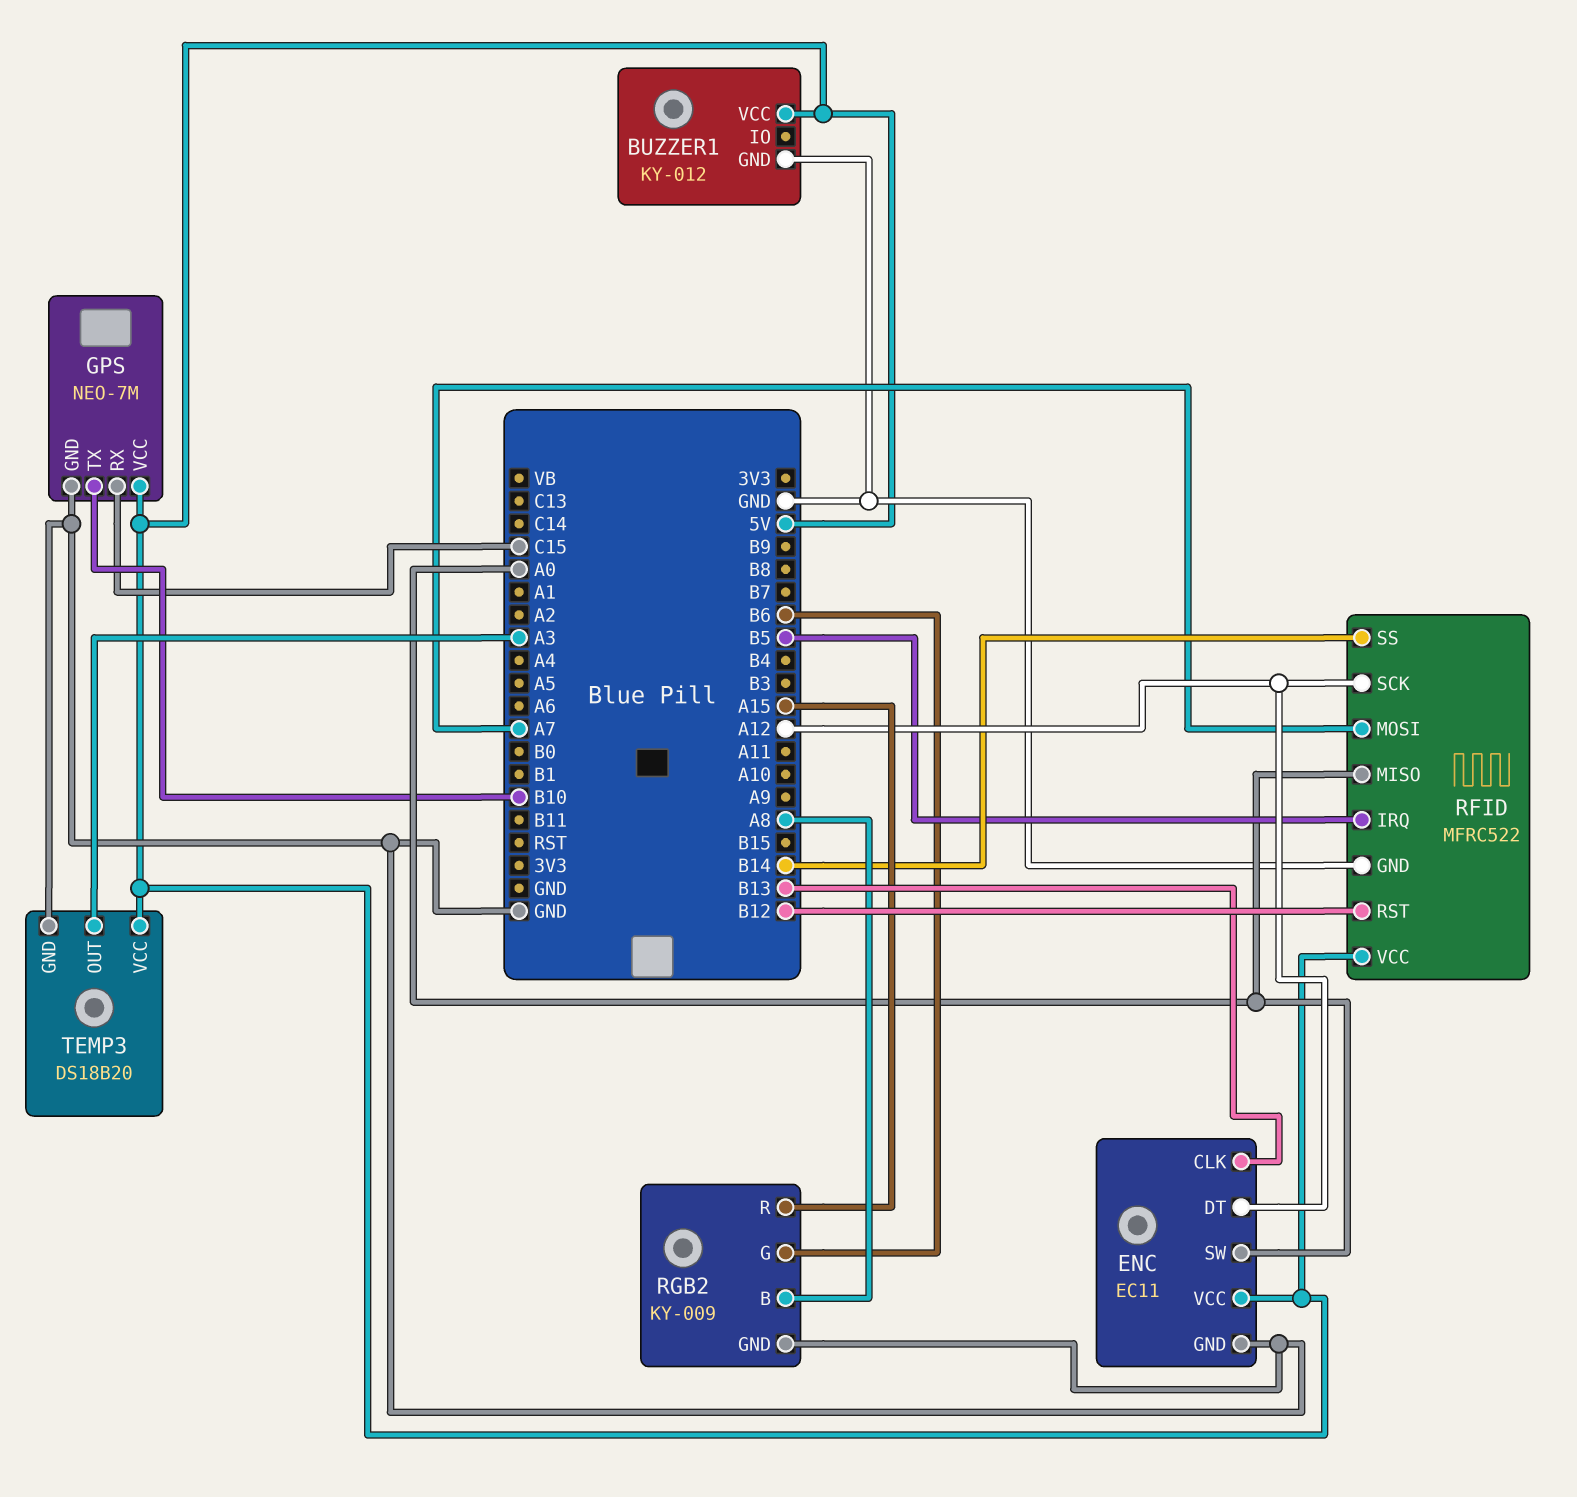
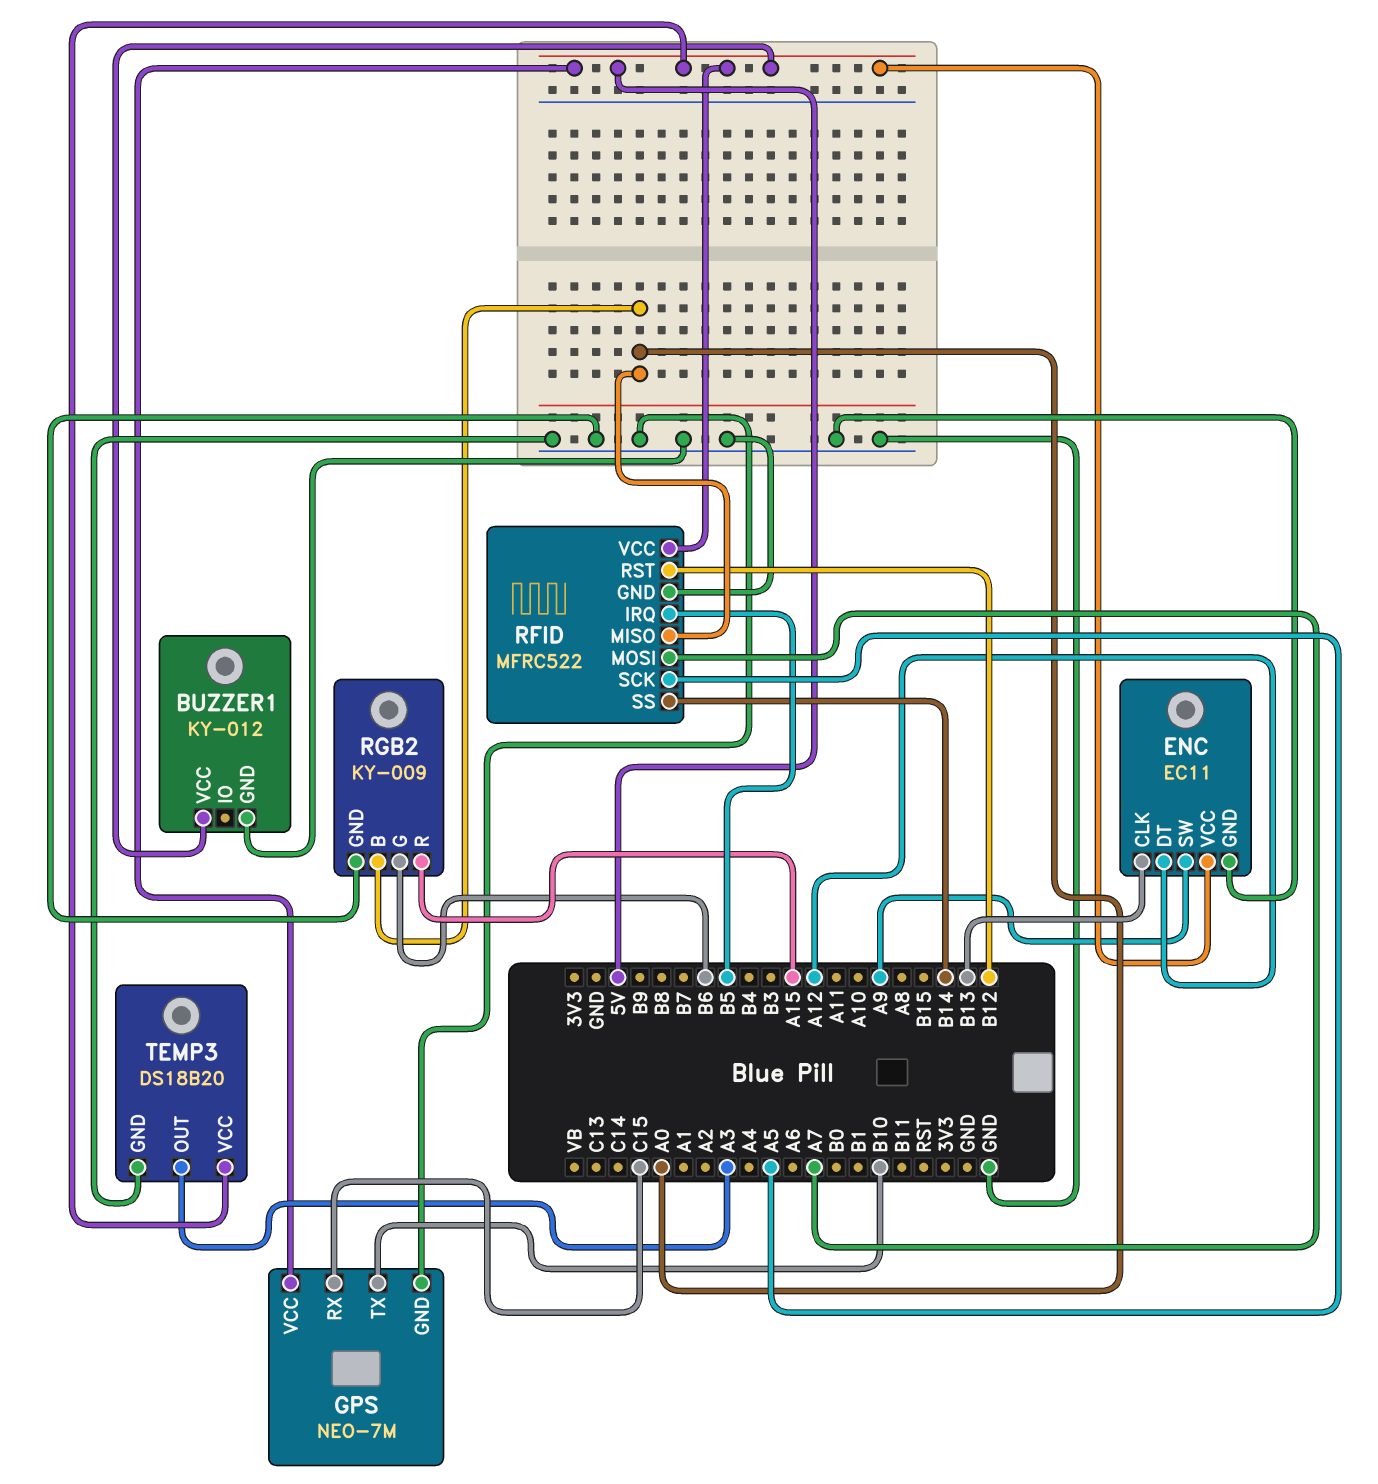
ENC pin SW: A0 -> A9
RFID pin SCK: A12 -> A5
RGB2 pin B: A8 -> A0

